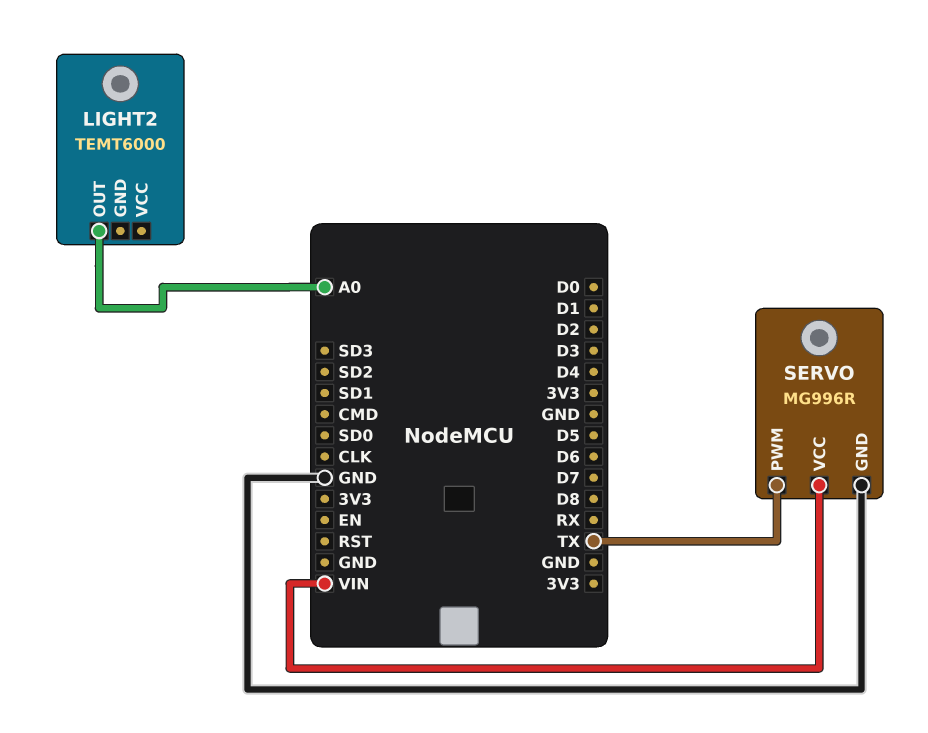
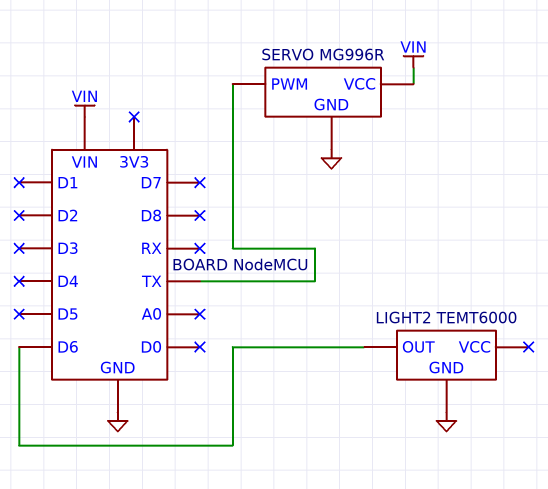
LIGHT2 pin GND: none -> GND
LIGHT2 pin OUT: A0 -> D6

